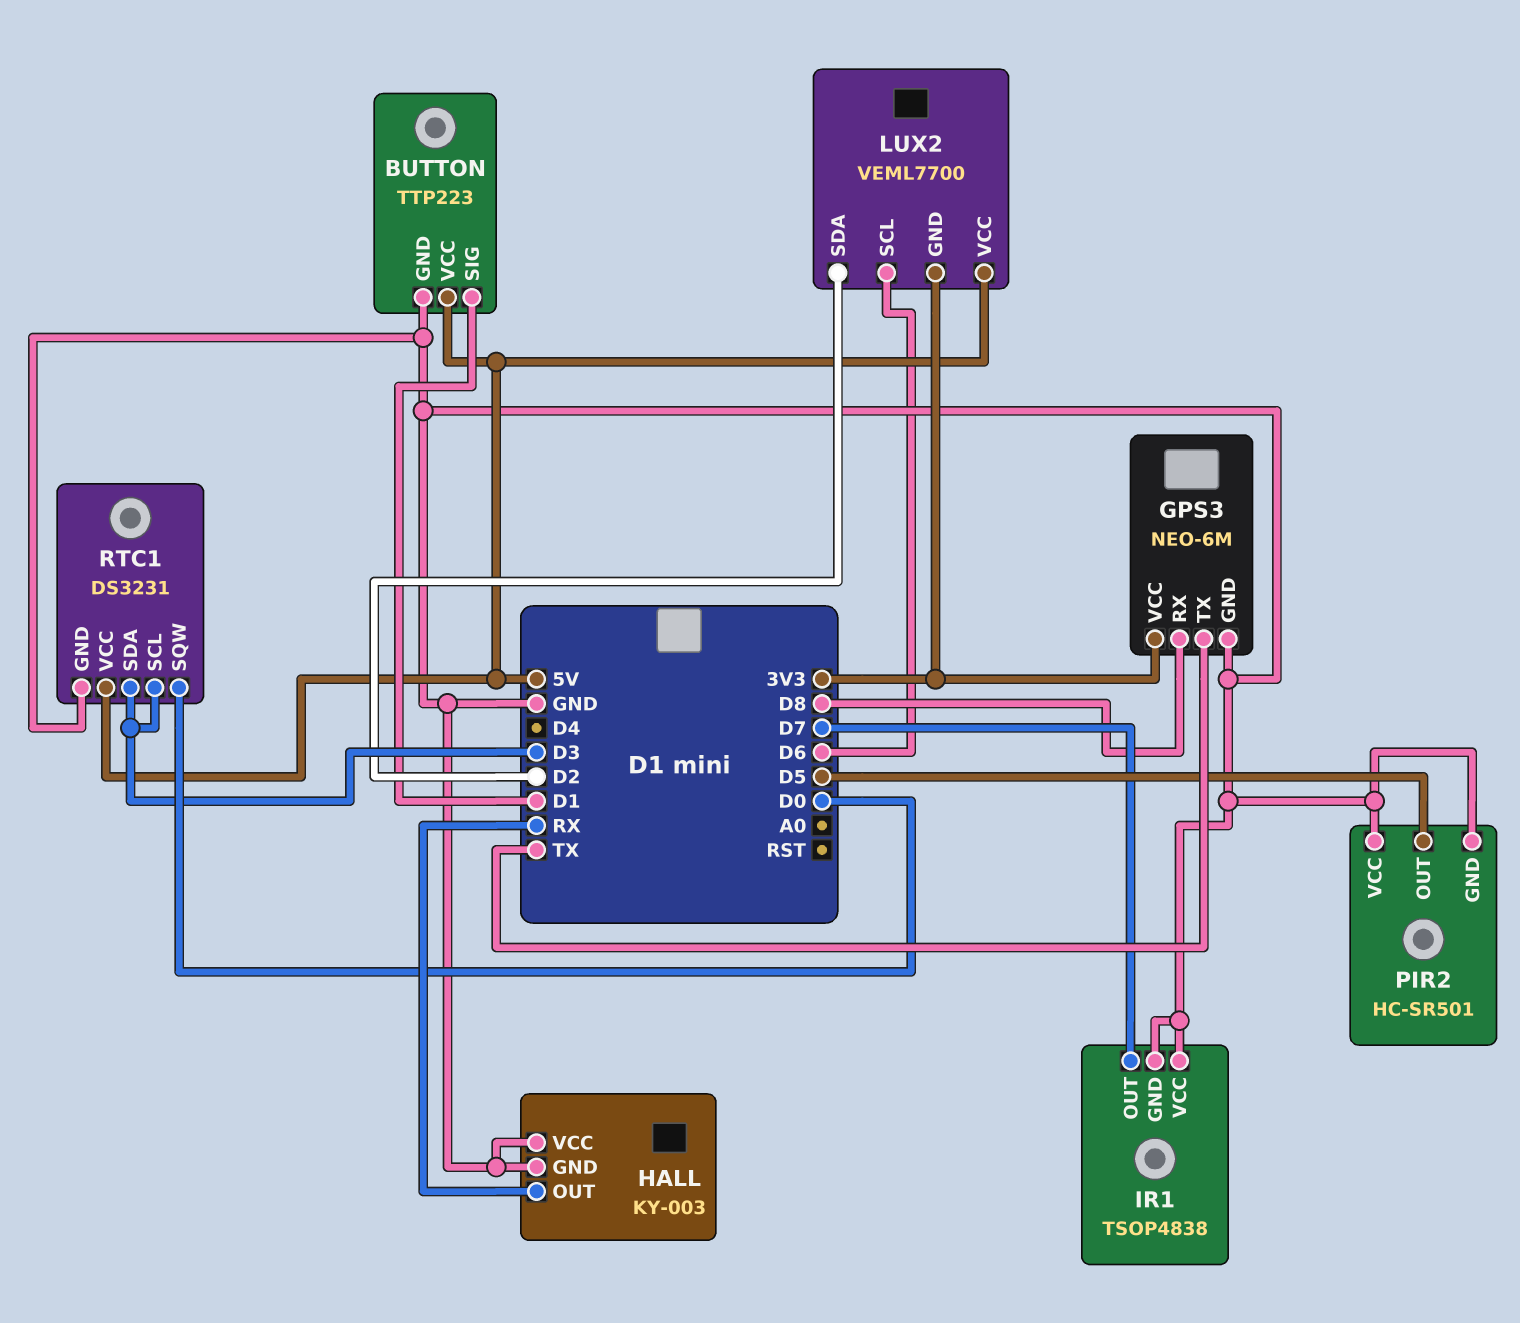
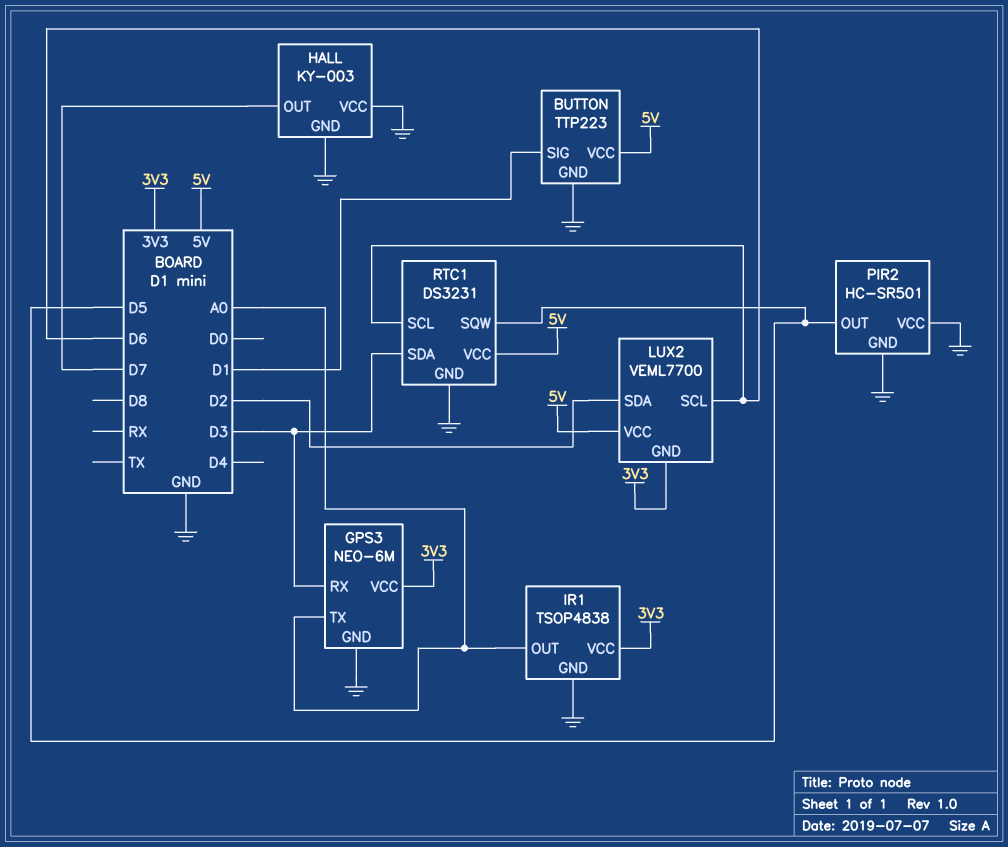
GPS3 pin RX: D8 -> D3
GPS3 pin TX: TX -> A0
HALL pin OUT: RX -> D7
IR1 pin OUT: D7 -> A0
IR1 pin VCC: GND -> 3V3
RTC1 pin SCL: D3 -> D6
RTC1 pin SQW: D0 -> D5

